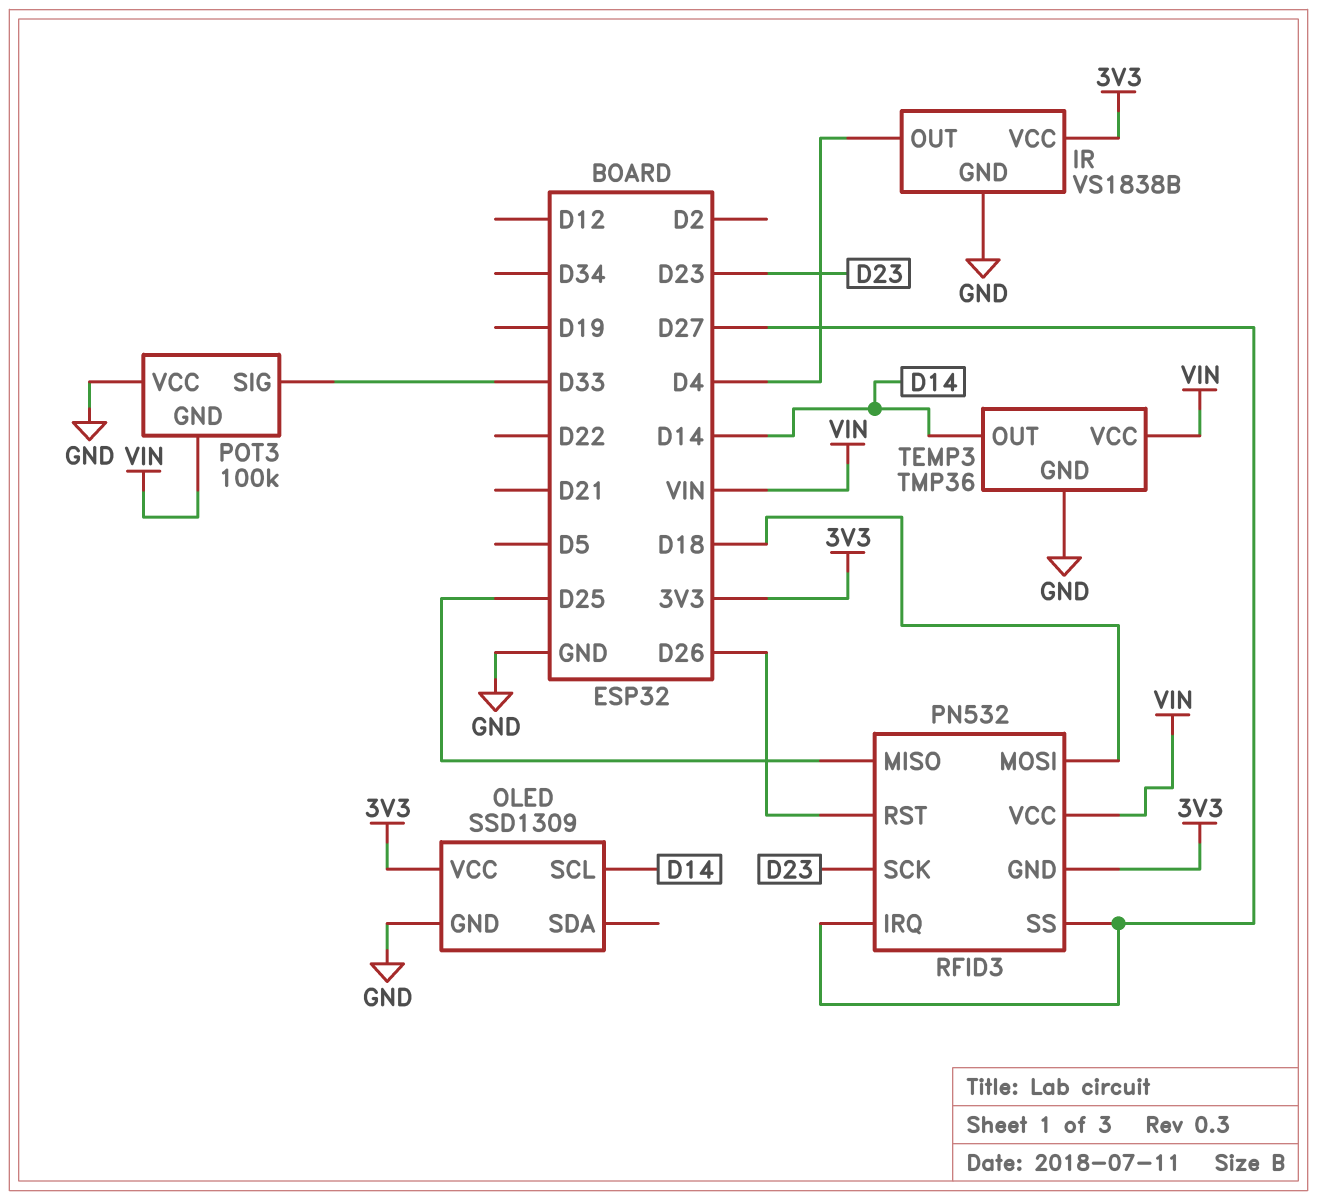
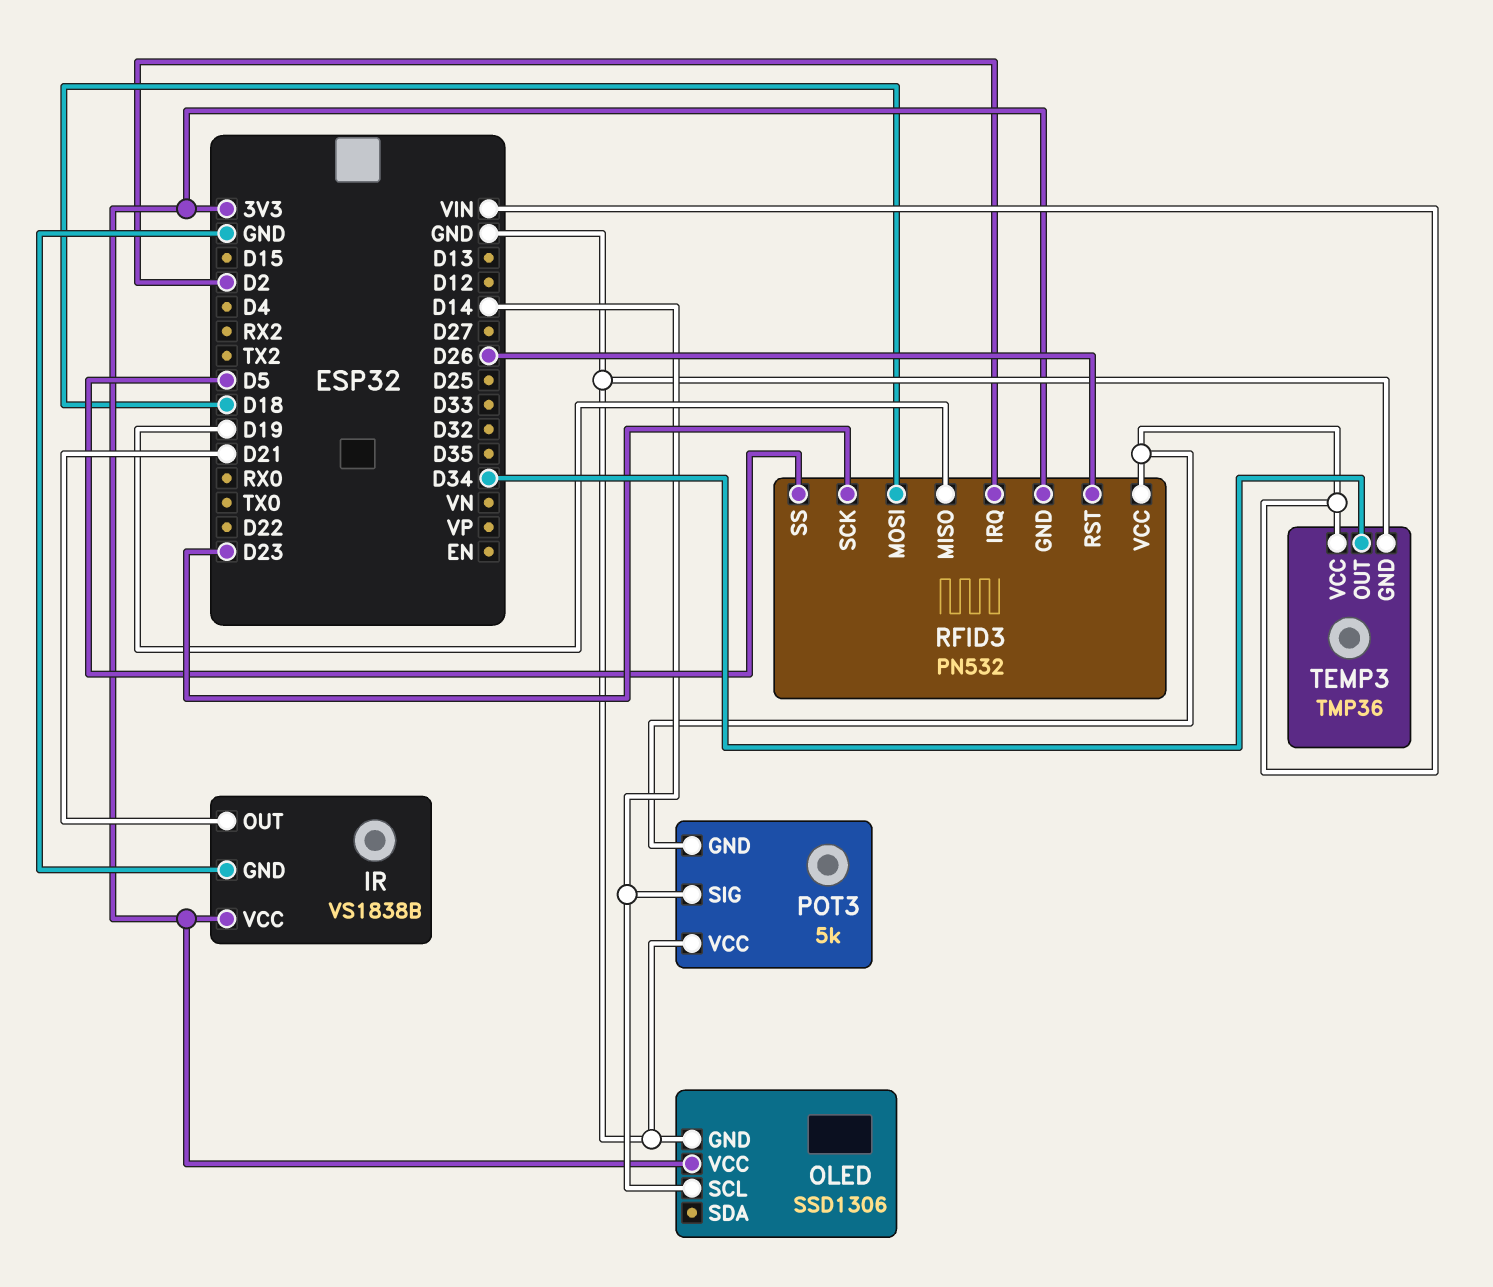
IR pin OUT: D4 -> D21
OLED: SSD1309 -> SSD1306
POT3: 100k -> 5k
POT3 pin SIG: D33 -> D14
RFID3 pin IRQ: D27 -> D2
RFID3 pin MISO: D25 -> D19
RFID3 pin SS: D27 -> D5
TEMP3 pin OUT: D14 -> D34

